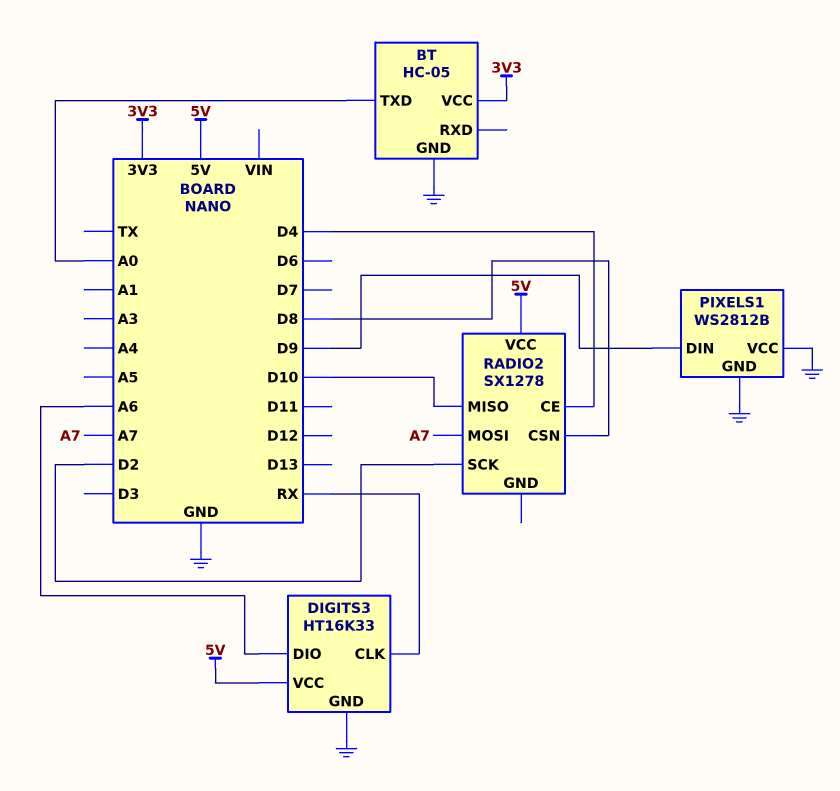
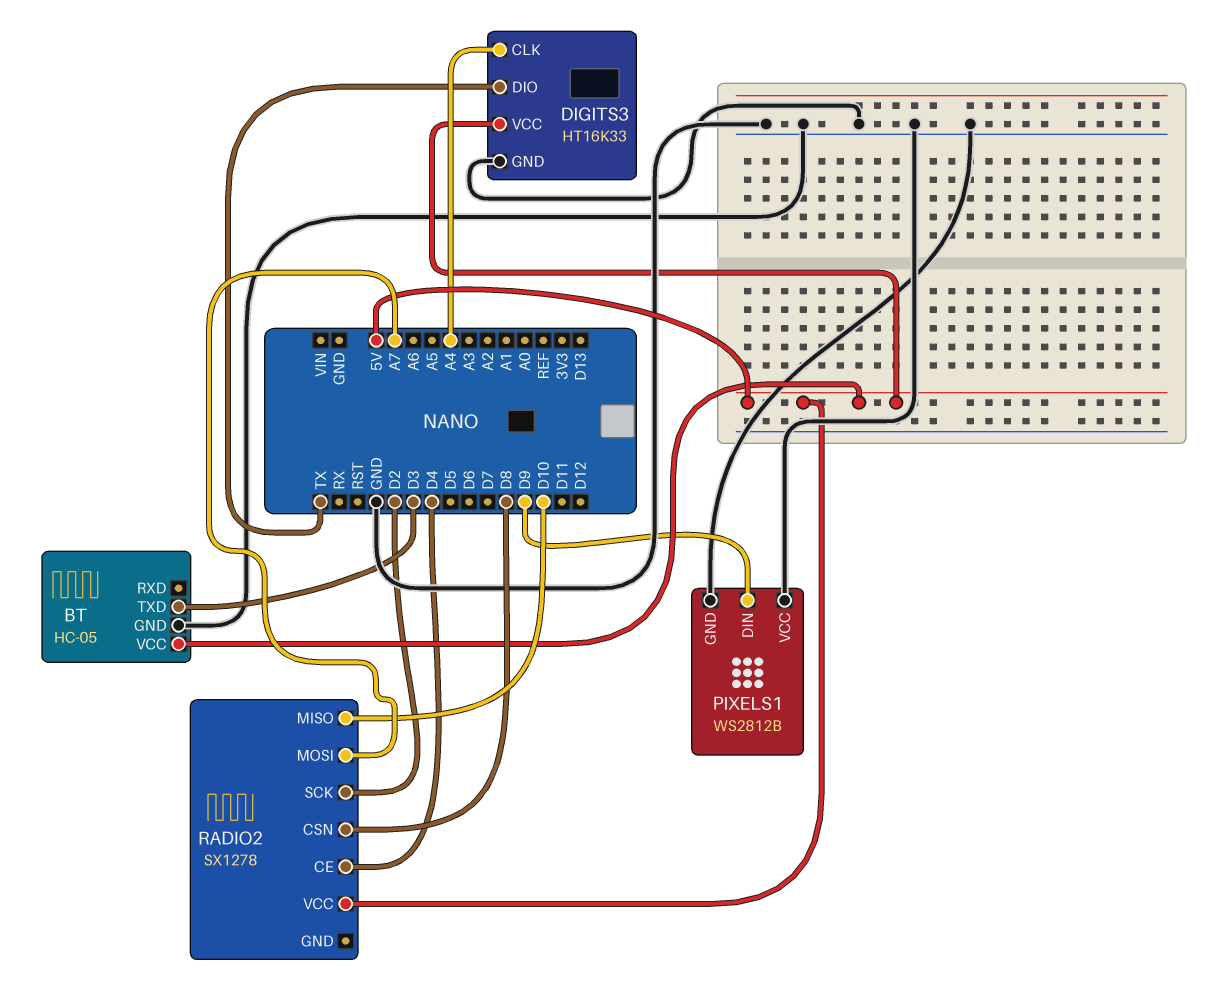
BT pin TXD: A0 -> D3
BT pin VCC: 3V3 -> 5V
DIGITS3 pin CLK: RX -> A4
DIGITS3 pin DIO: A6 -> TX

